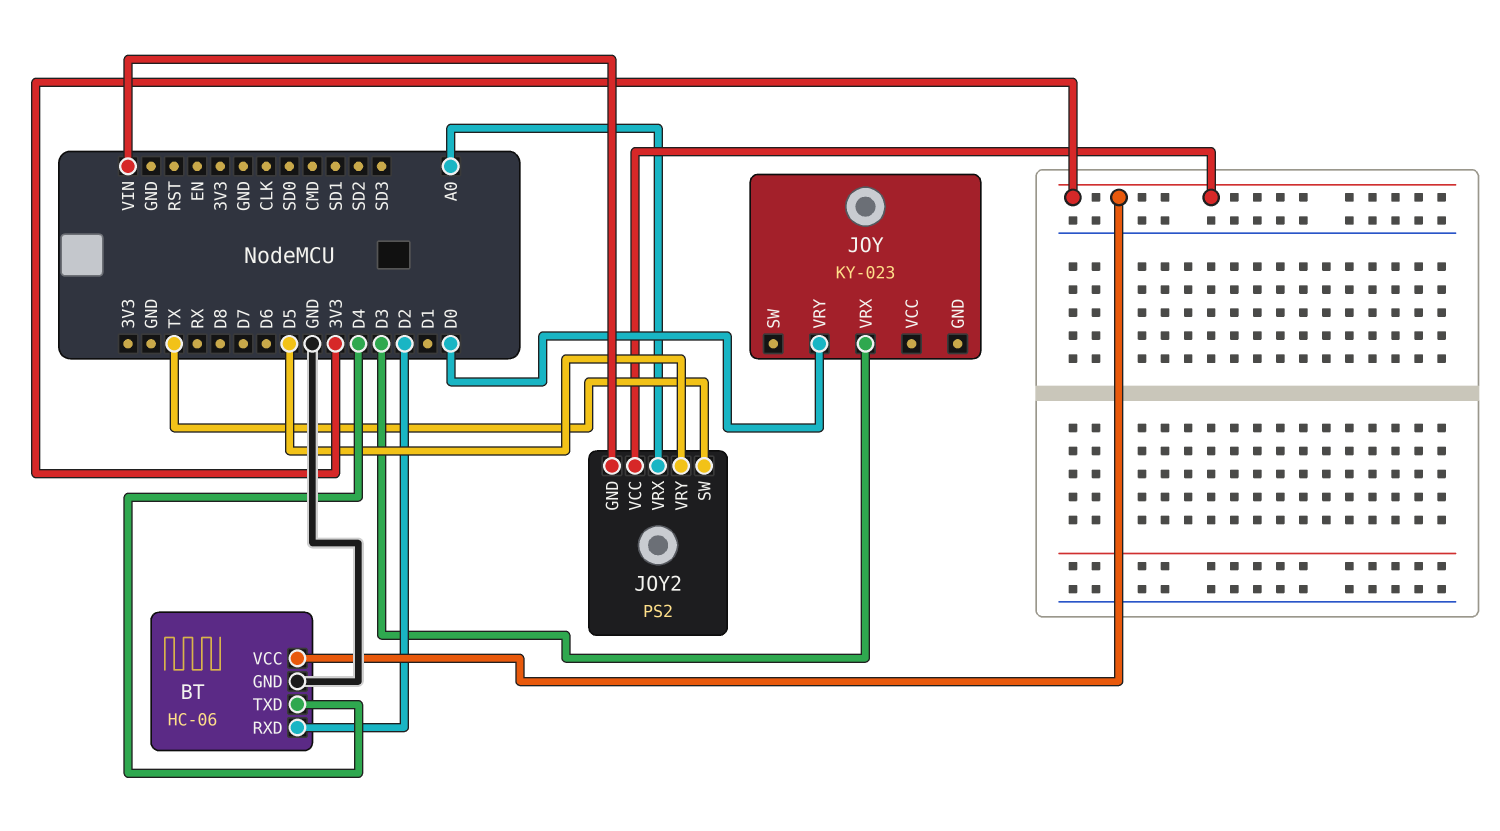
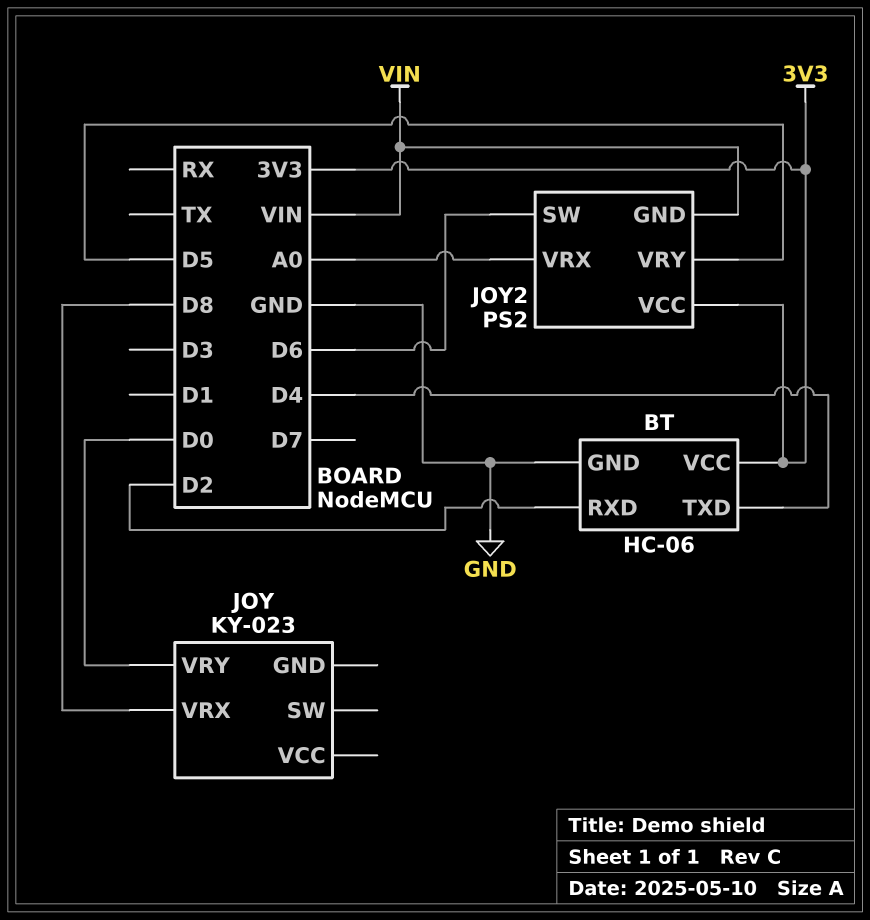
JOY pin VRX: D3 -> D8
JOY2 pin SW: TX -> D6

